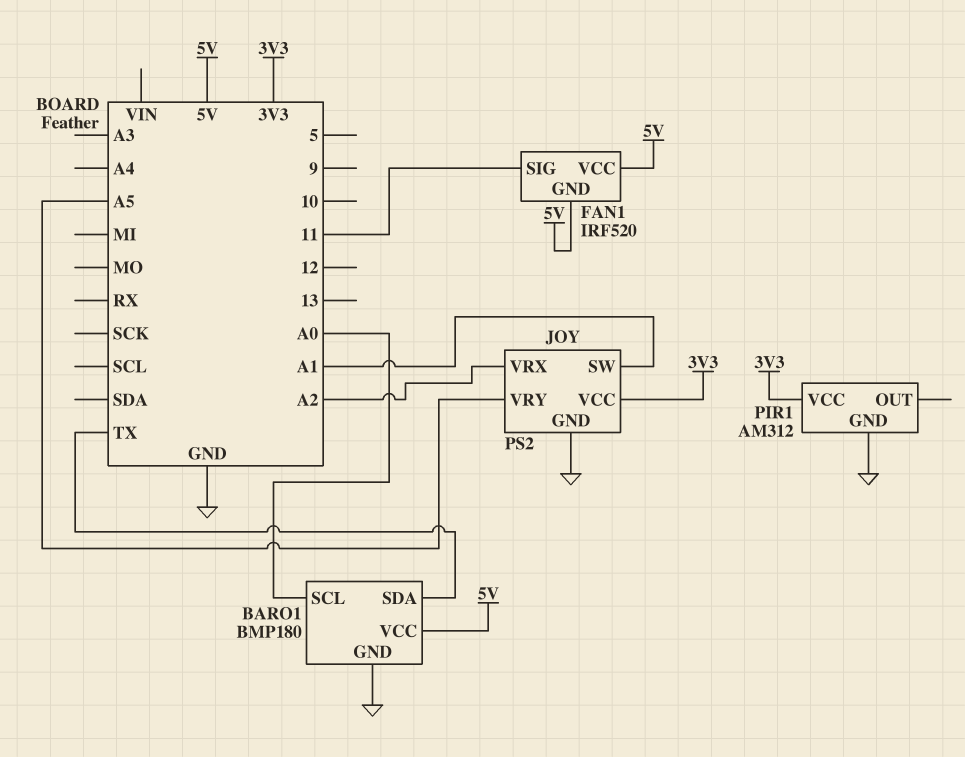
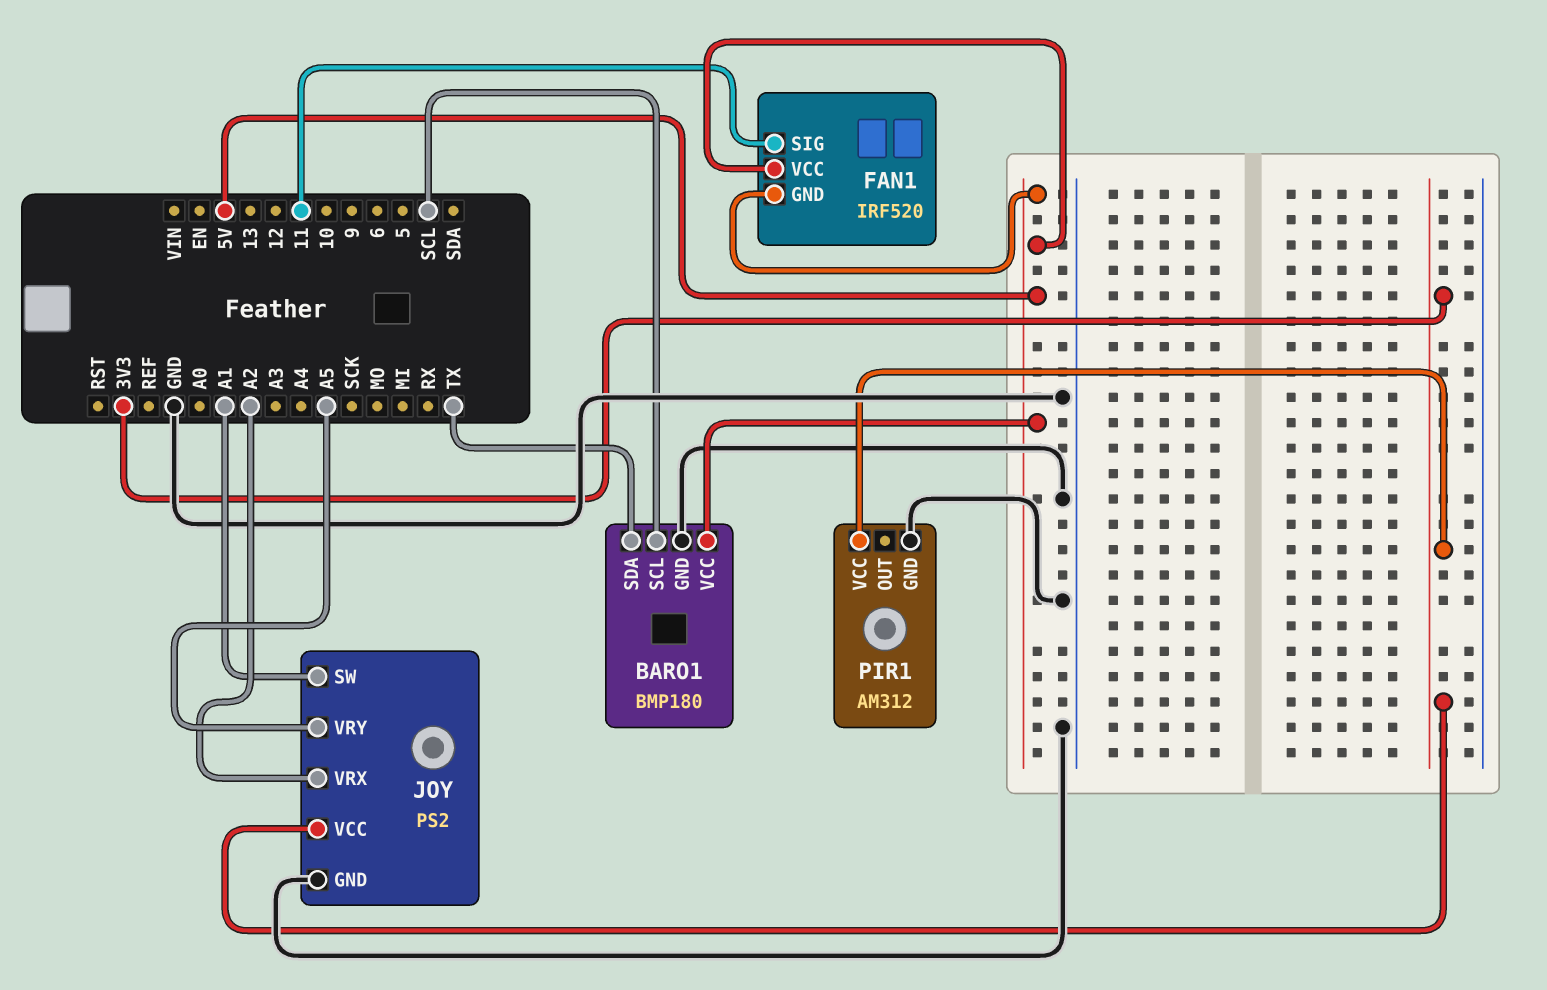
BARO1 pin SCL: A0 -> SCL

